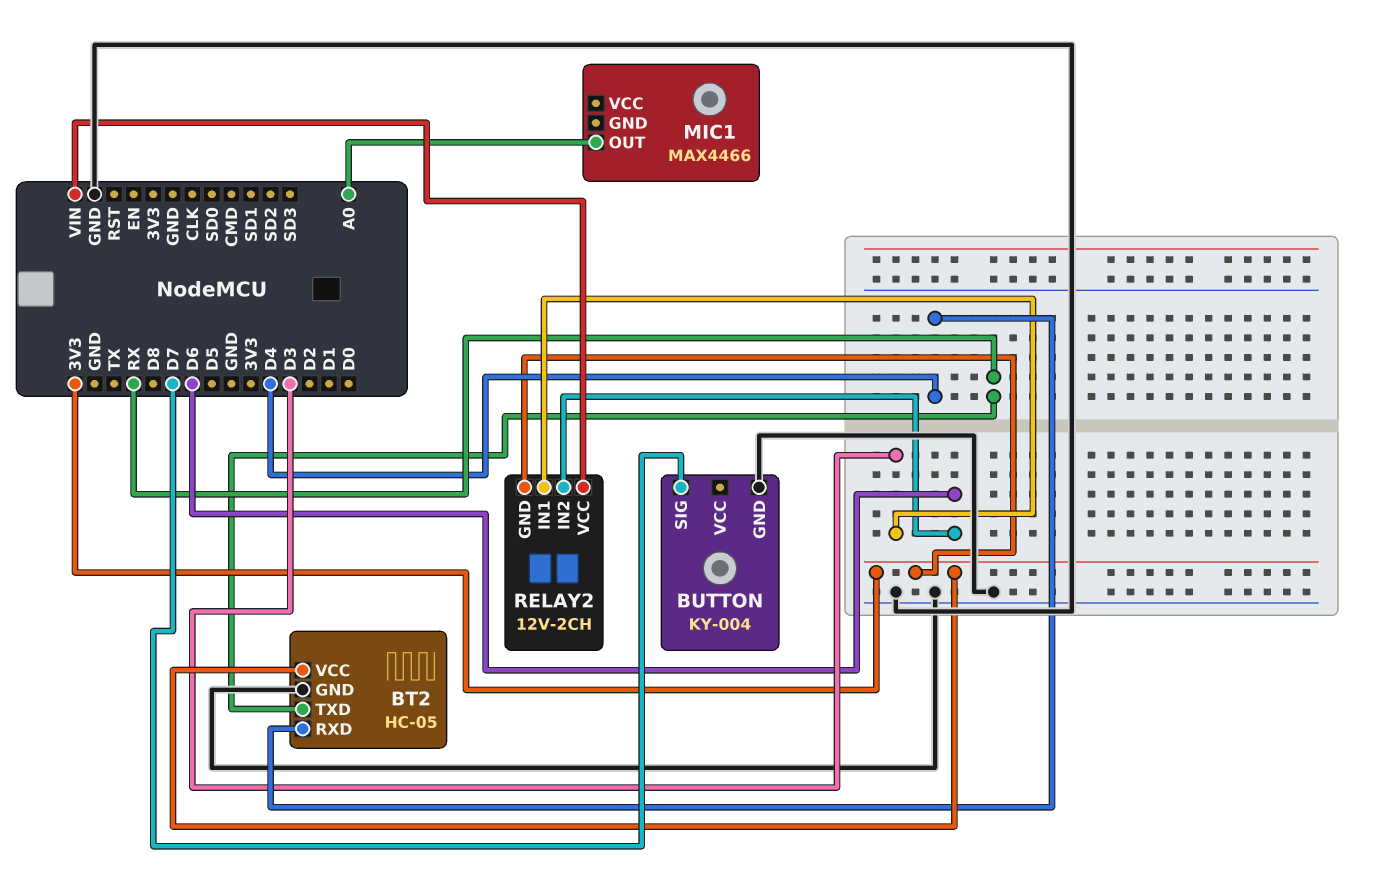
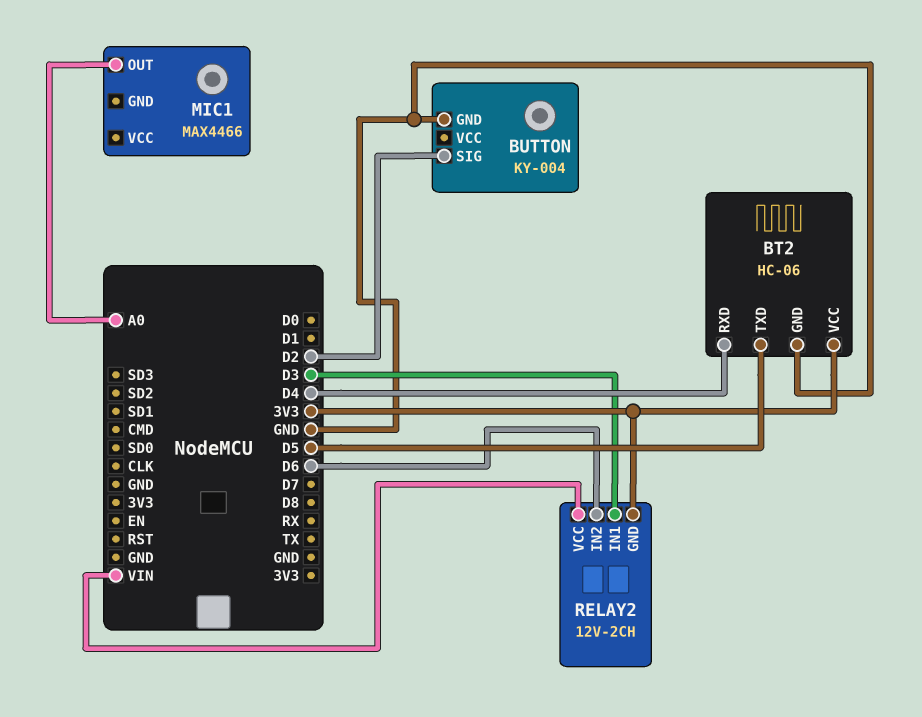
BT2: HC-05 -> HC-06
BT2 pin TXD: RX -> D5
BUTTON pin SIG: D7 -> D2

